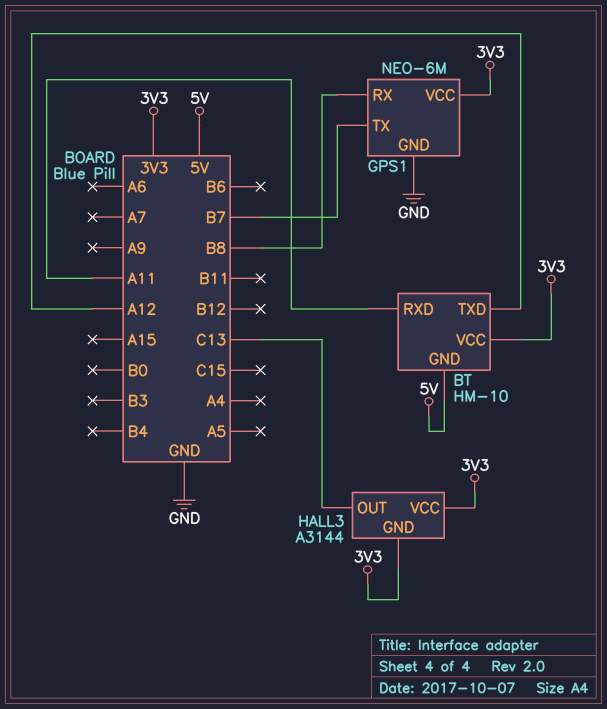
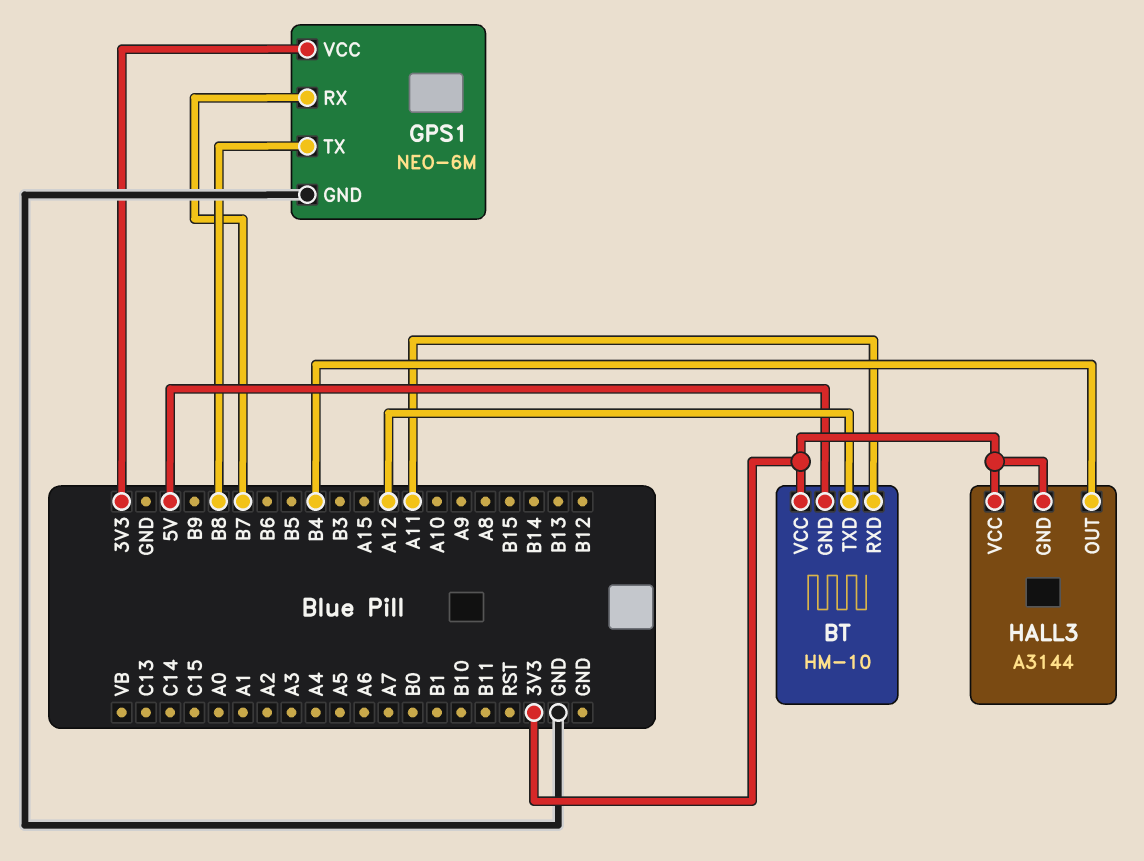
GPS1 pin RX: B8 -> B7
GPS1 pin TX: B7 -> B8
HALL3 pin OUT: C13 -> B4

